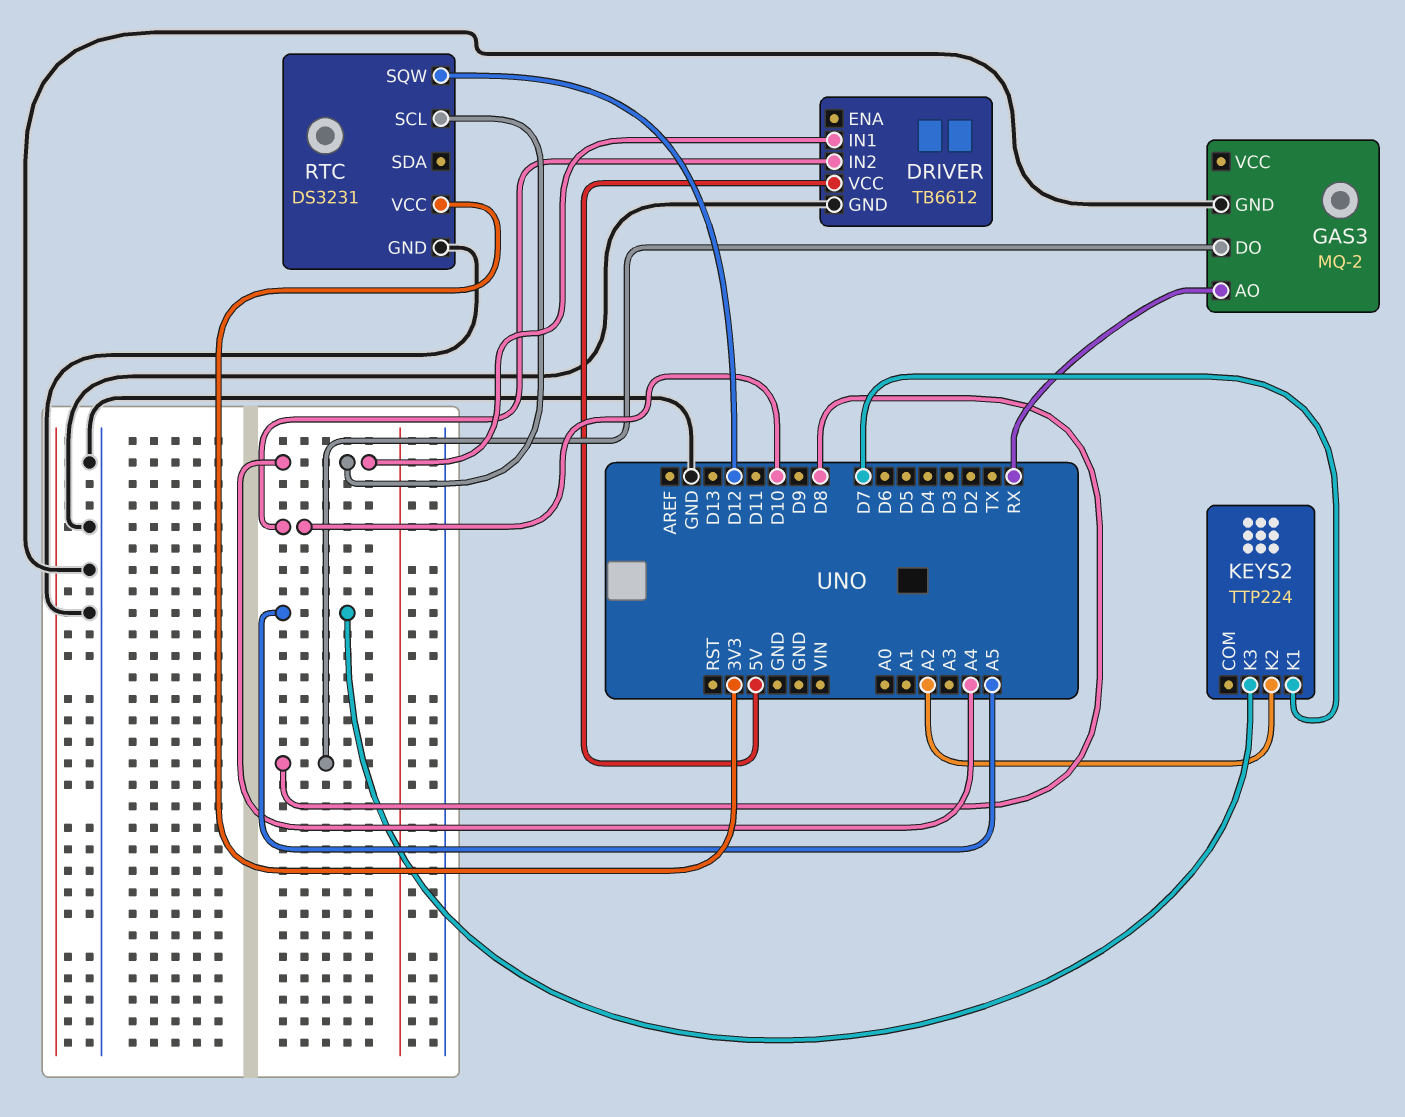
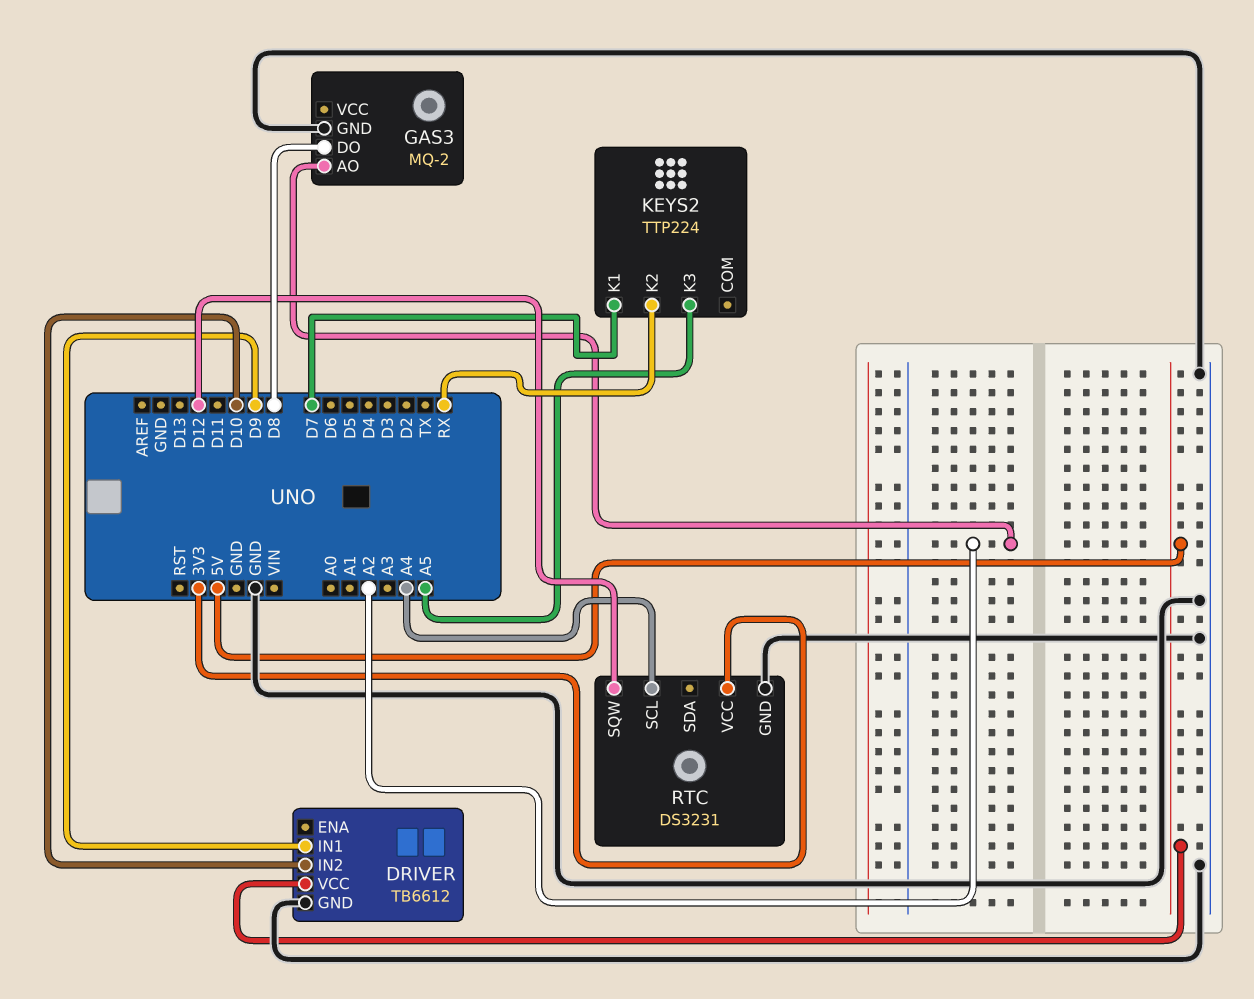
DRIVER pin IN1: A4 -> D9
GAS3 pin AO: RX -> A2
KEYS2 pin K2: A2 -> RX

